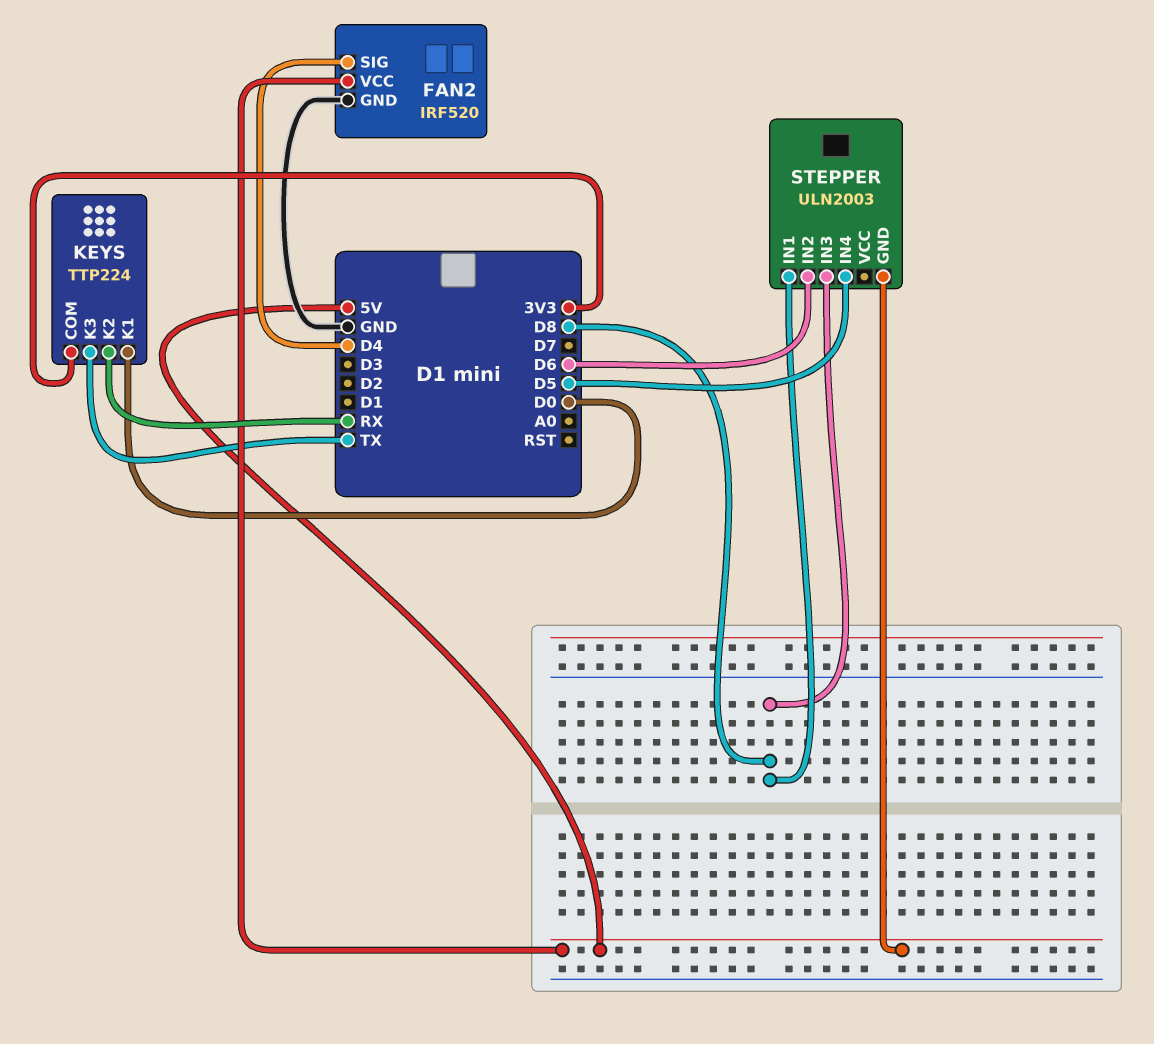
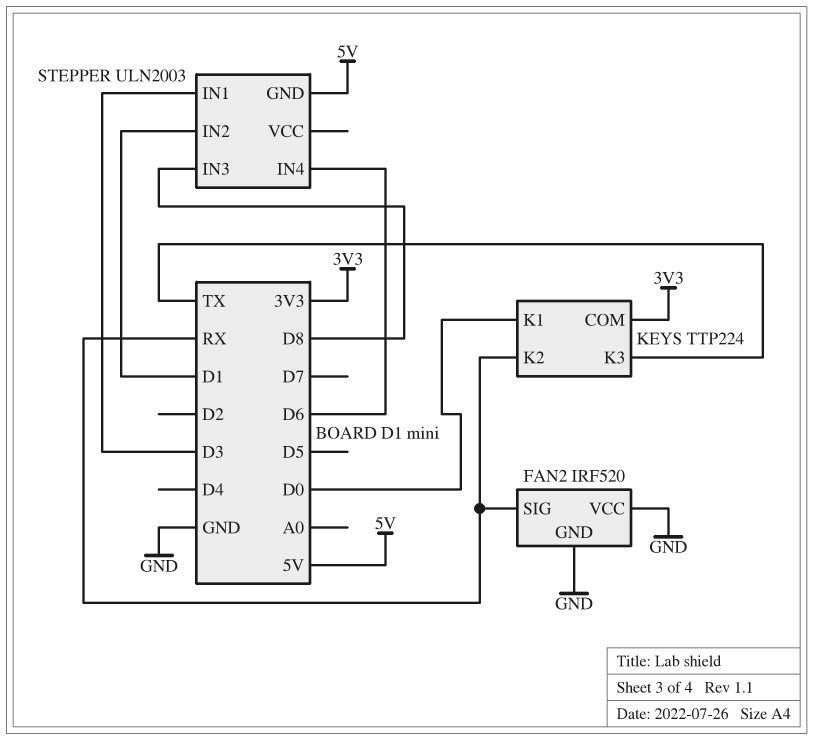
FAN2 pin SIG: D4 -> RX
FAN2 pin VCC: 5V -> GND
STEPPER pin IN1: D8 -> D3
STEPPER pin IN2: D6 -> D1
STEPPER pin IN4: D5 -> D6

